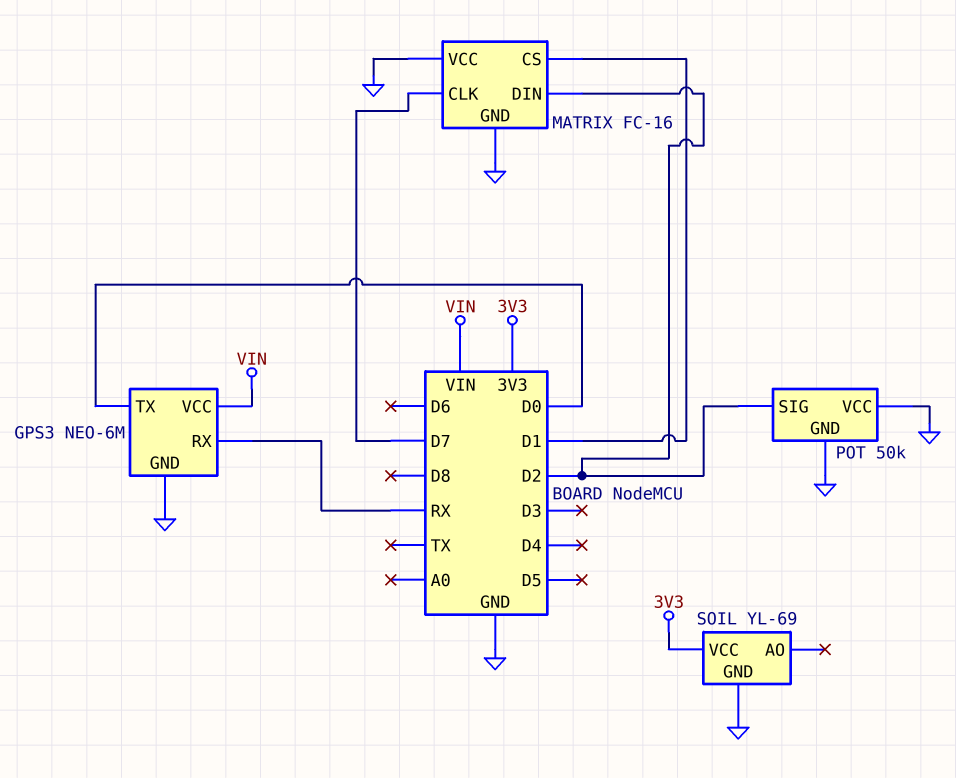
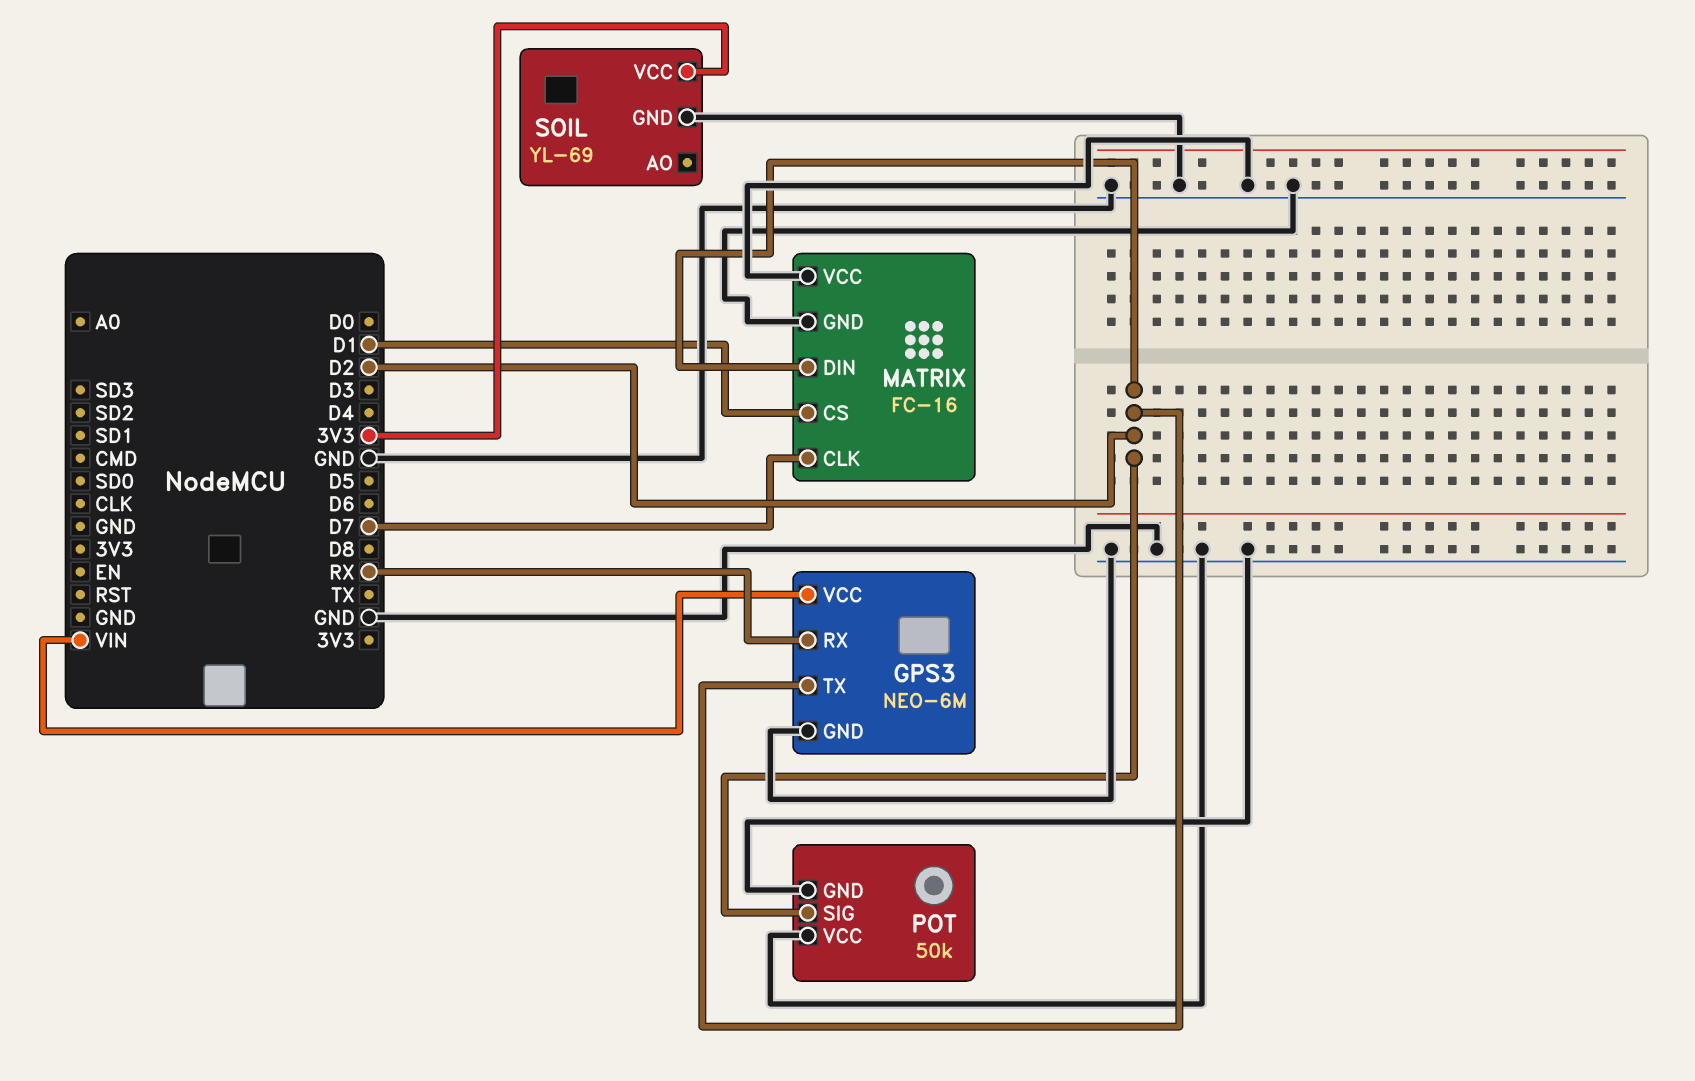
GPS3 pin TX: D0 -> D2

